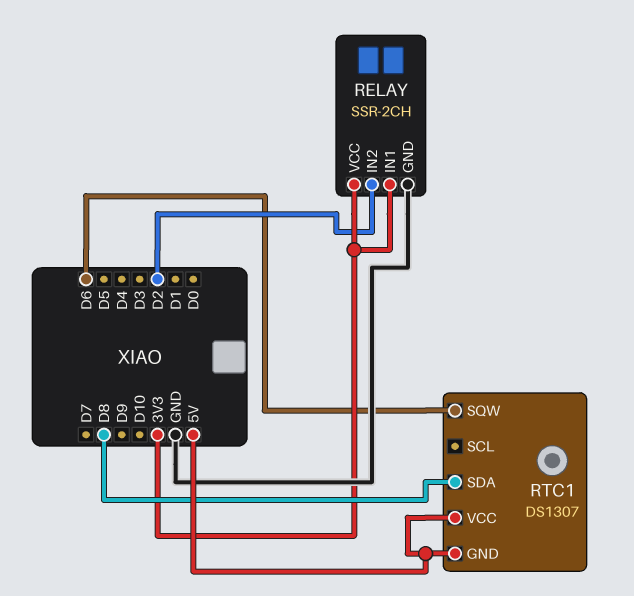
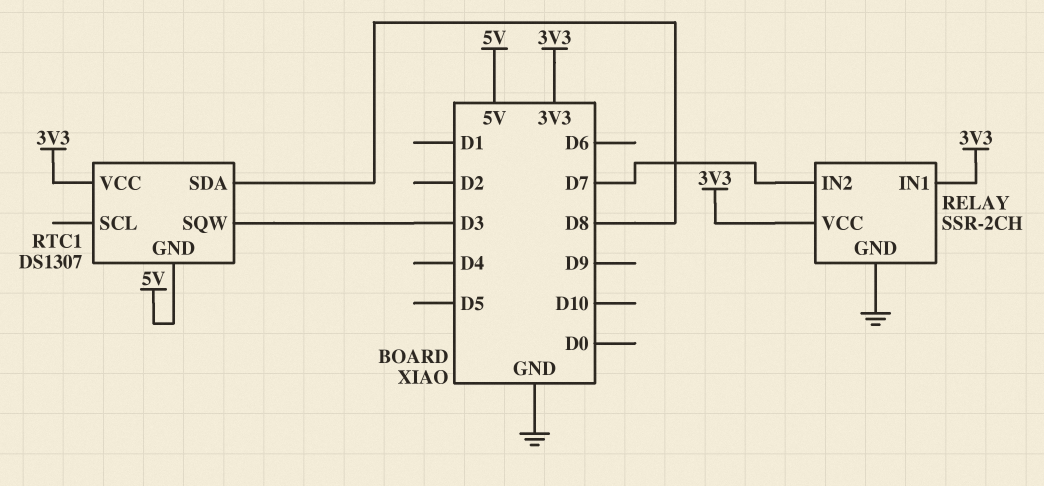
RELAY pin IN2: D2 -> D7
RTC1 pin SQW: D6 -> D3
RTC1 pin VCC: 5V -> 3V3

